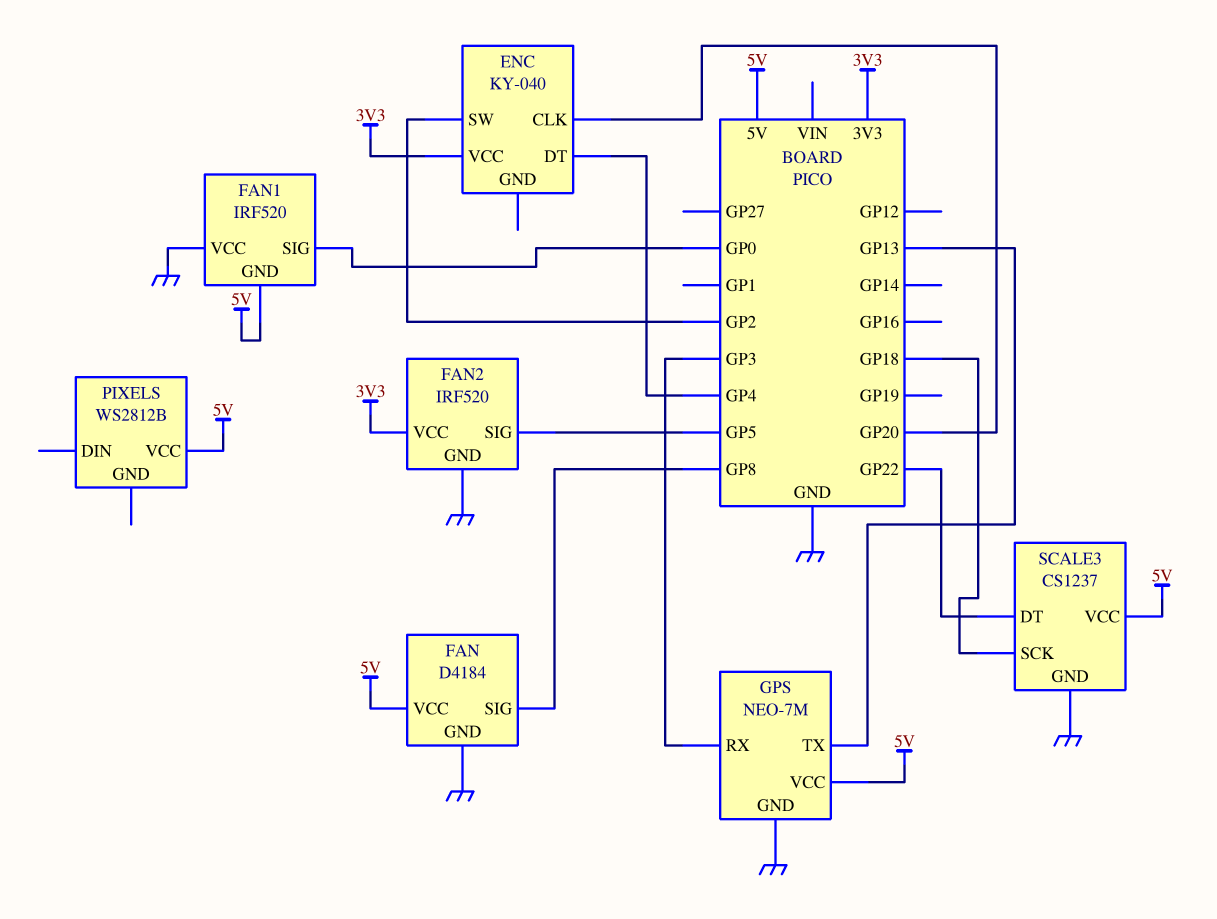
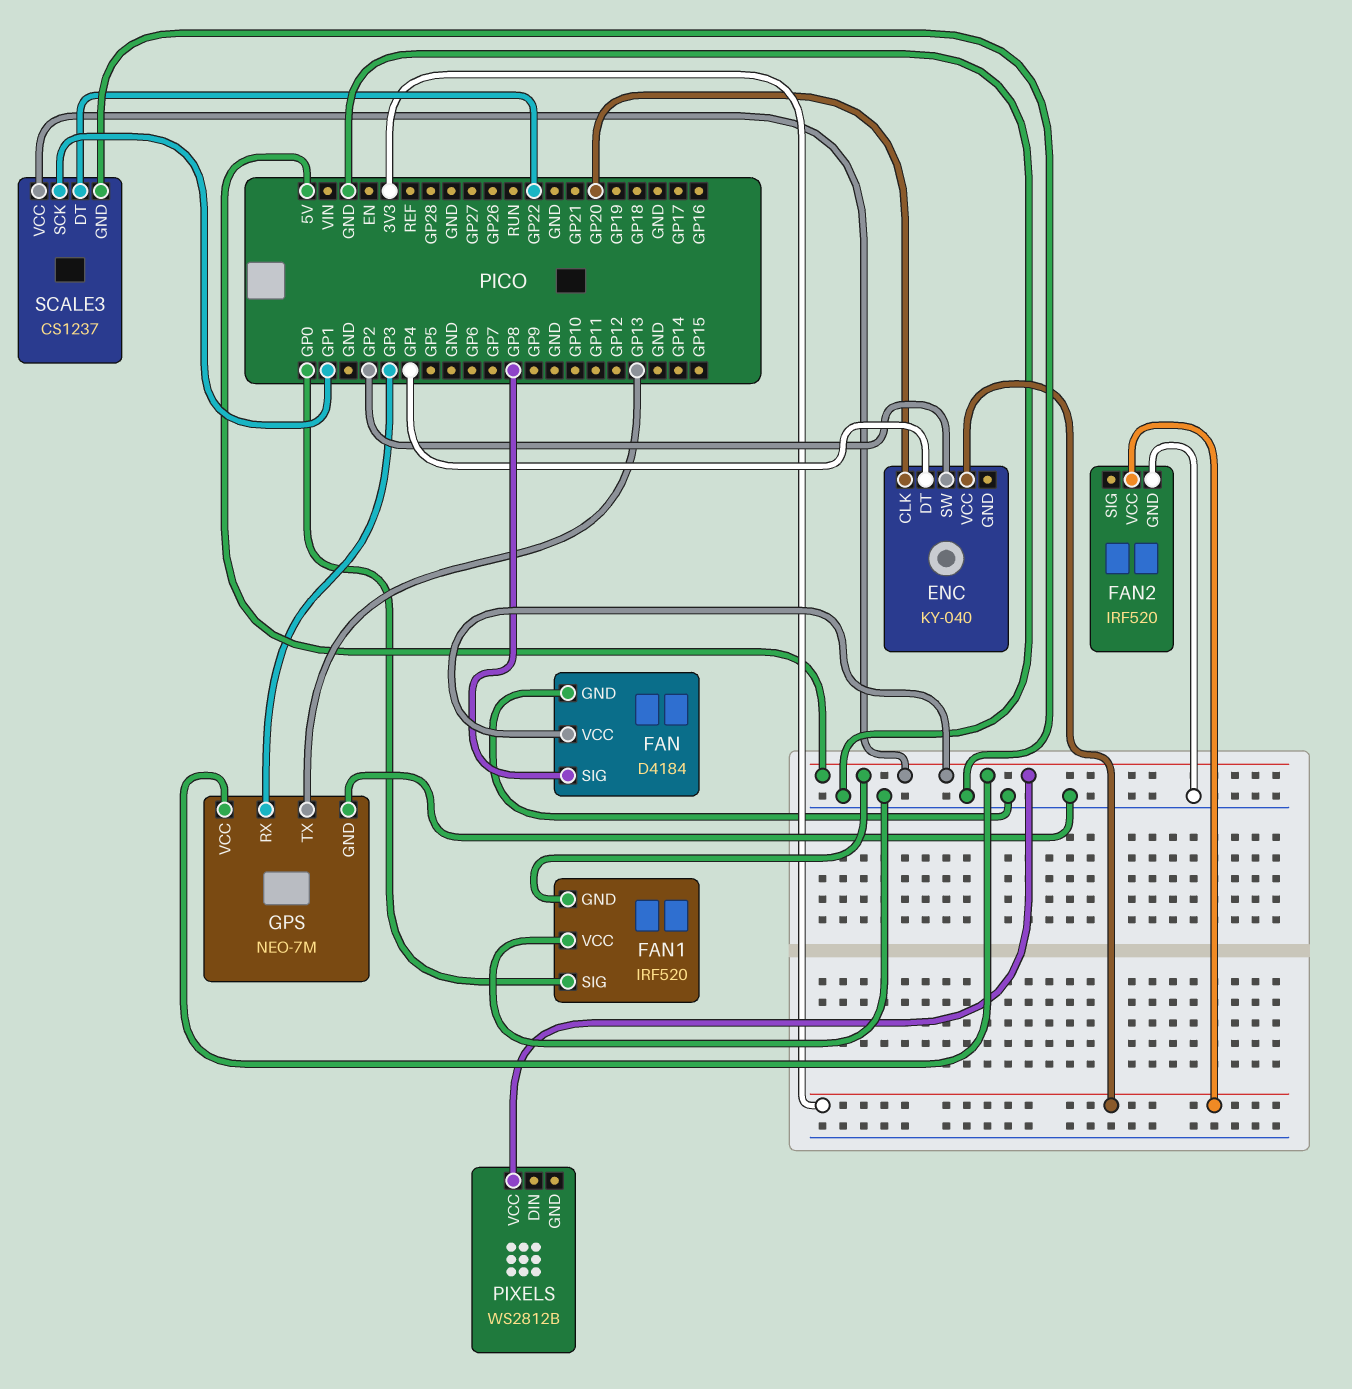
FAN2 pin SIG: GP5 -> none
SCALE3 pin SCK: GP18 -> GP1

